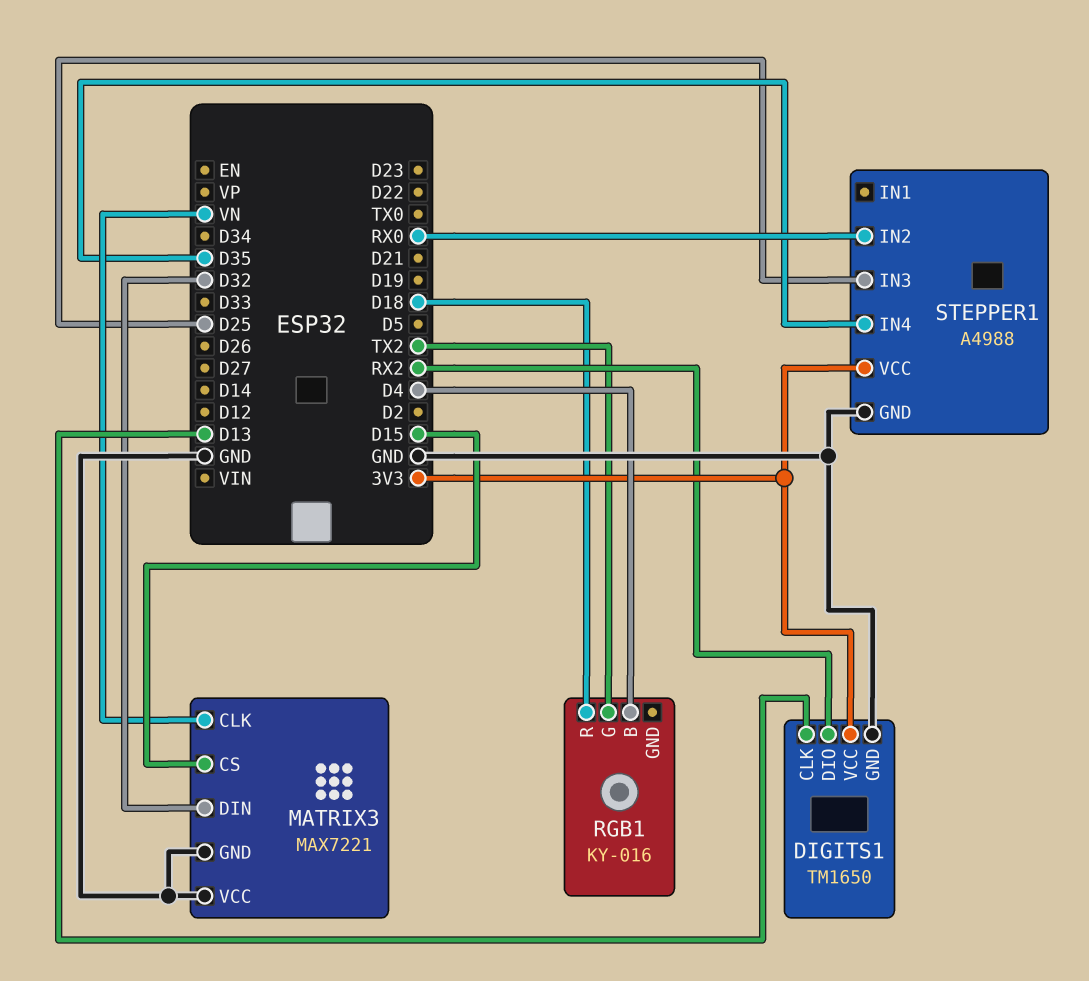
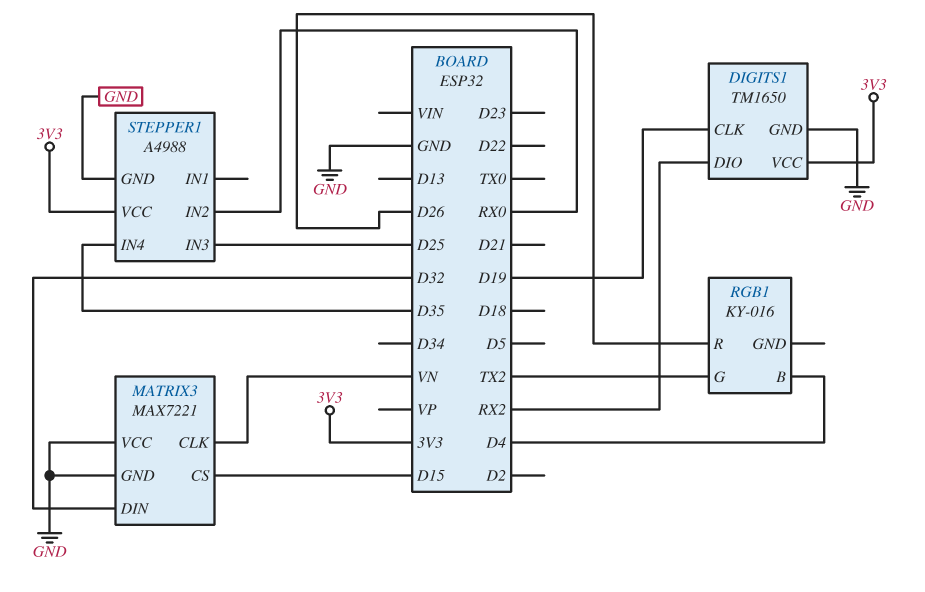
DIGITS1 pin CLK: D13 -> D19
RGB1 pin R: D18 -> D26

